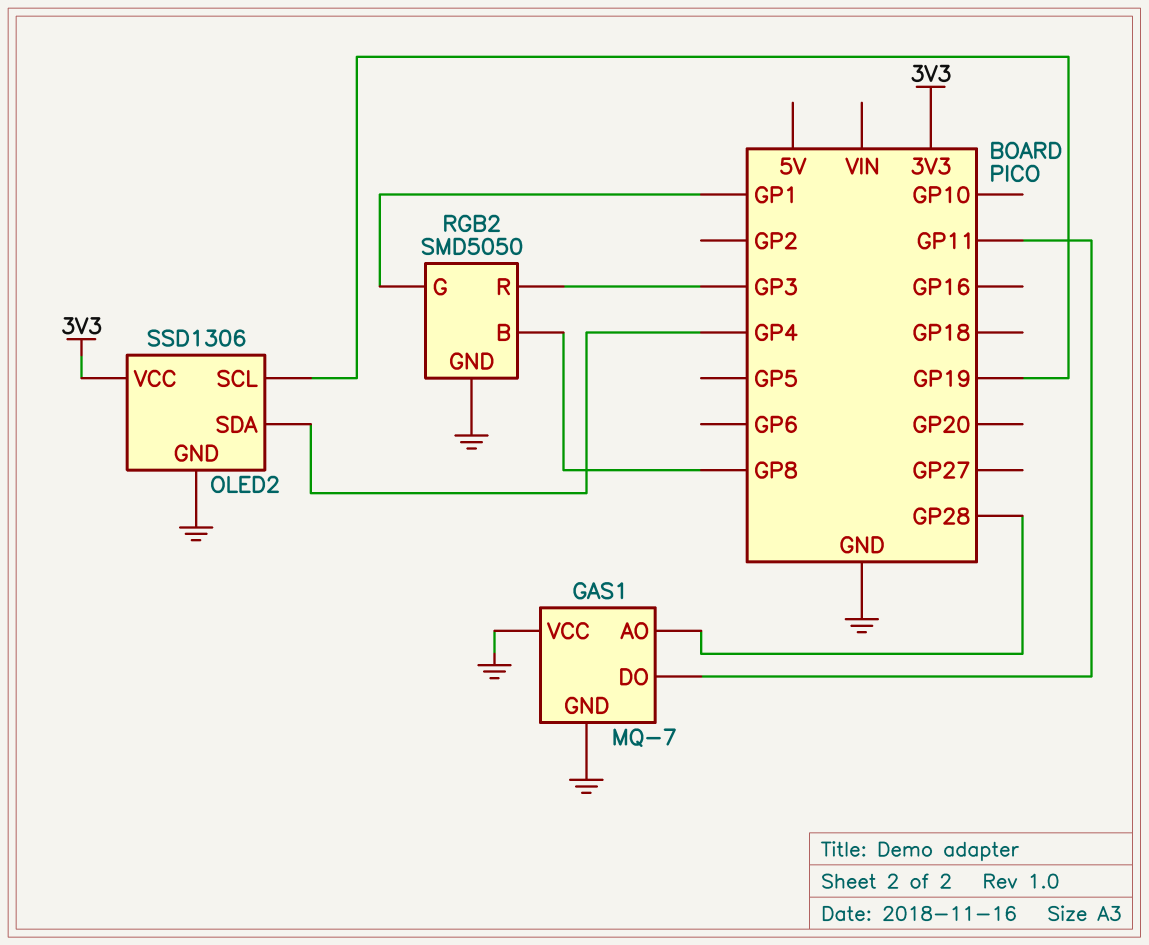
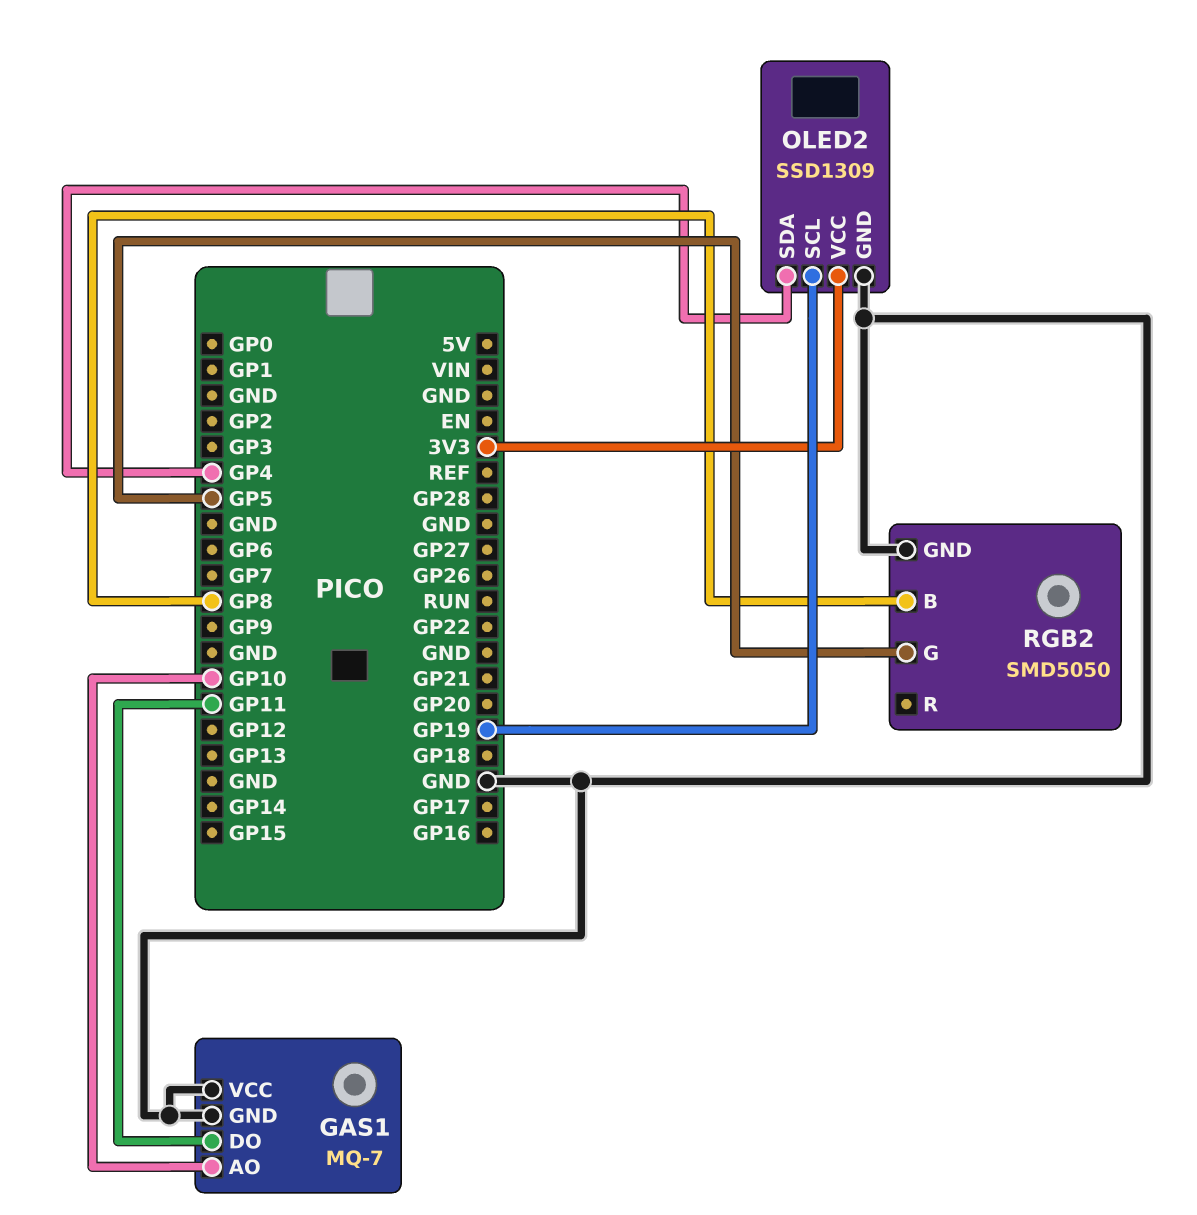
GAS1 pin AO: GP28 -> GP10
OLED2: SSD1306 -> SSD1309
RGB2 pin G: GP1 -> GP5
RGB2 pin R: GP3 -> none

